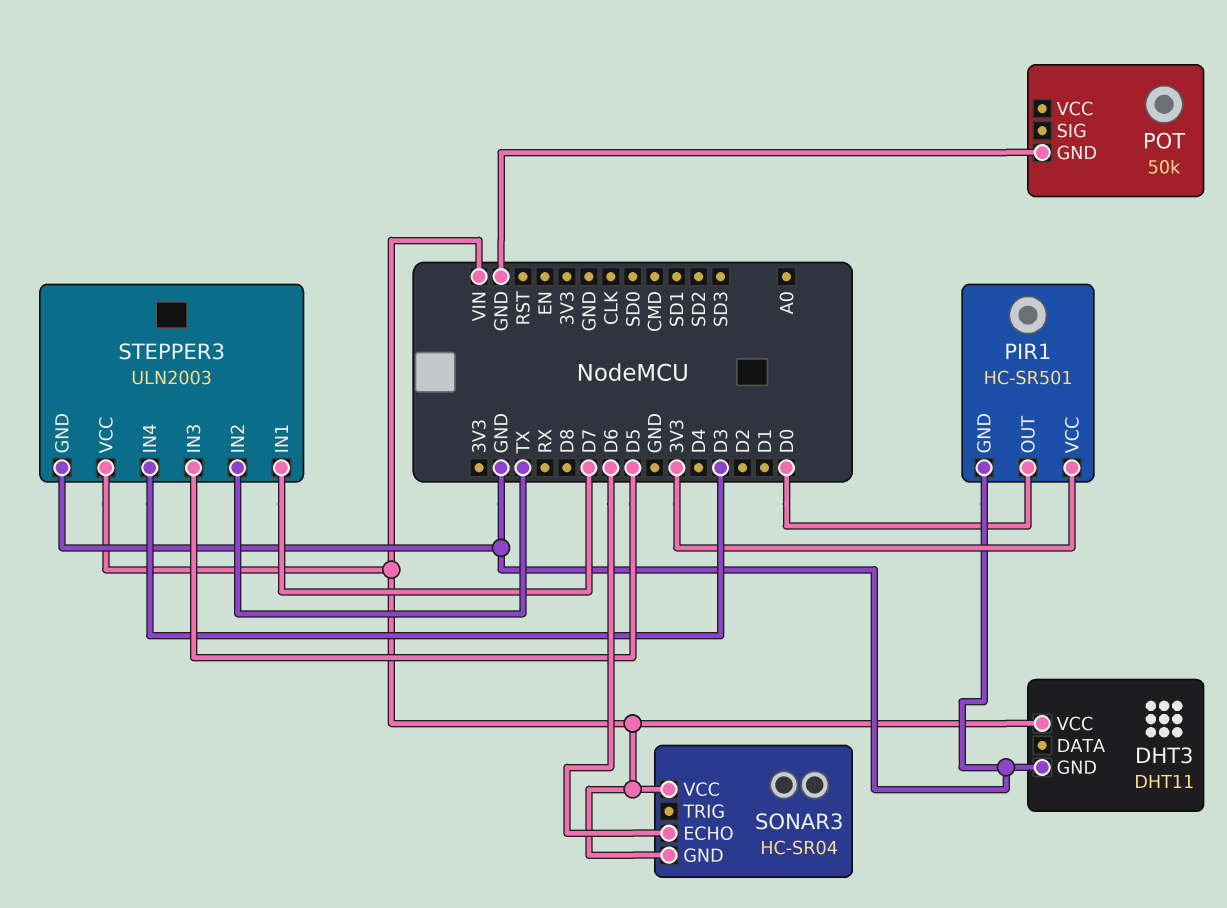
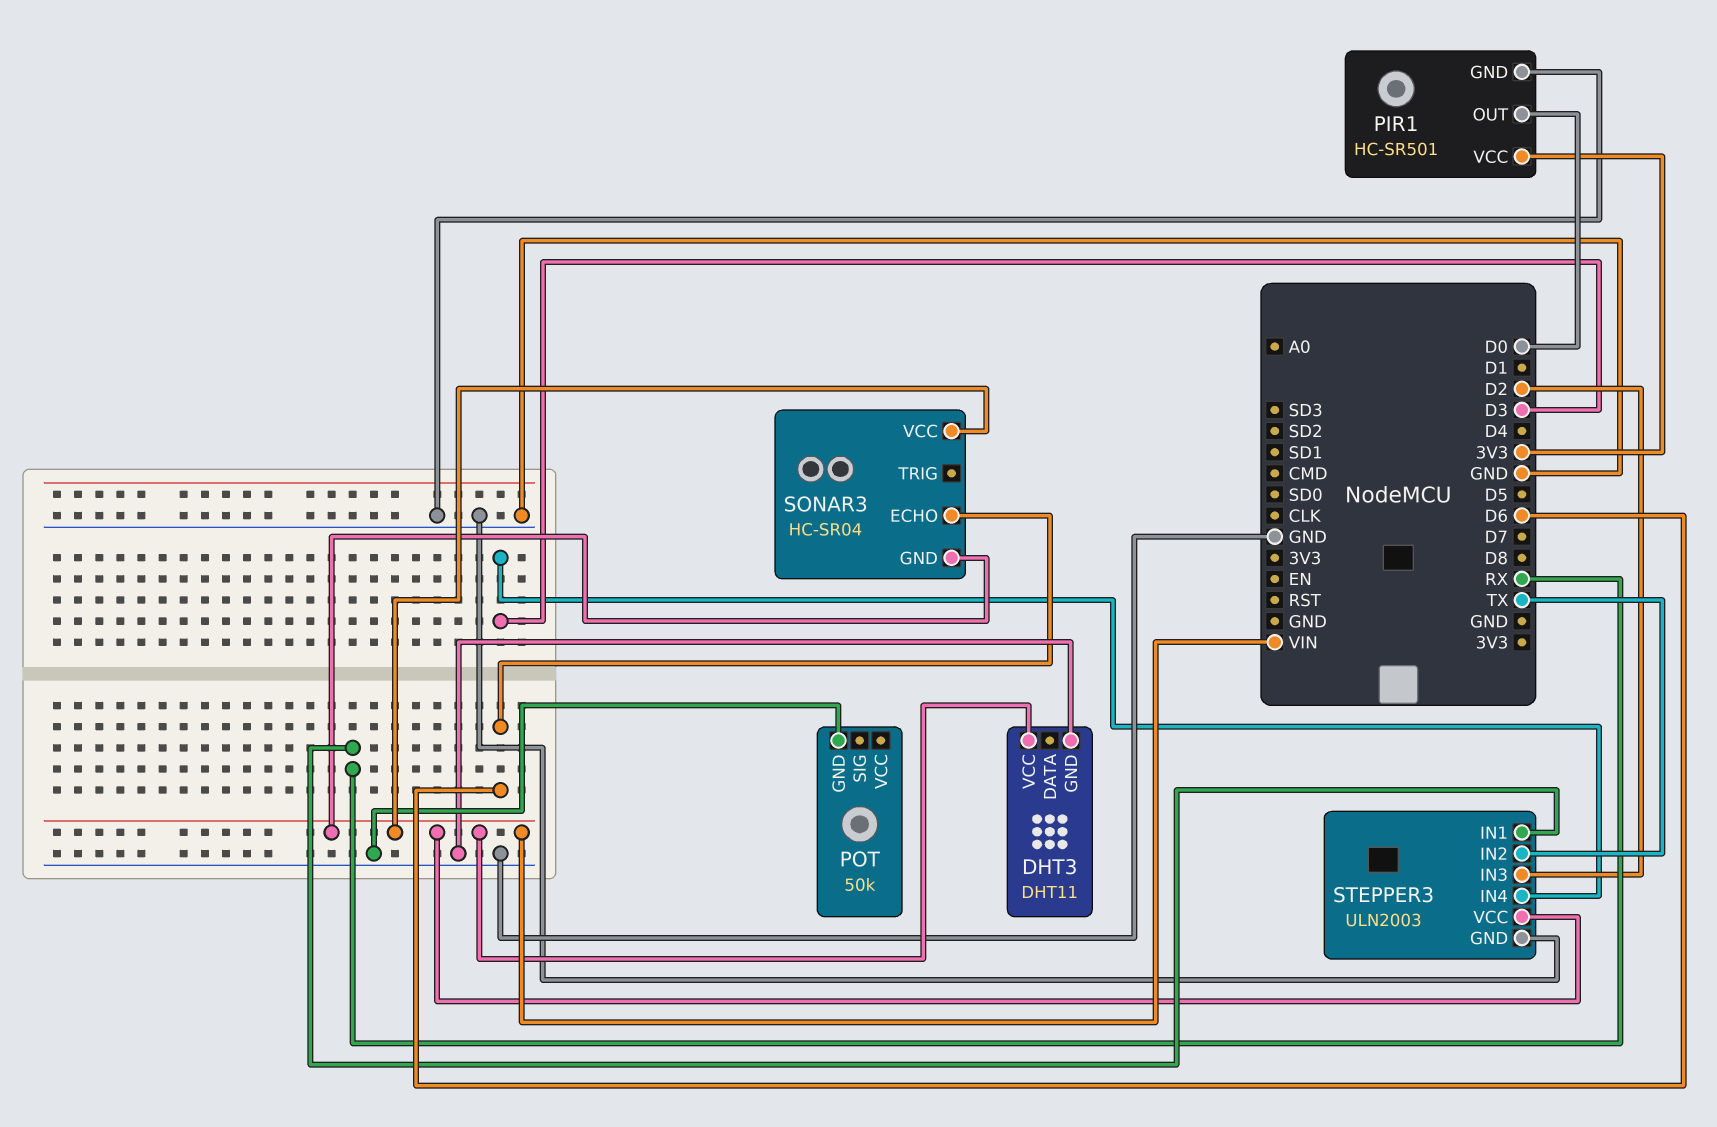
STEPPER3 pin IN1: D7 -> RX
STEPPER3 pin IN3: D5 -> D2

